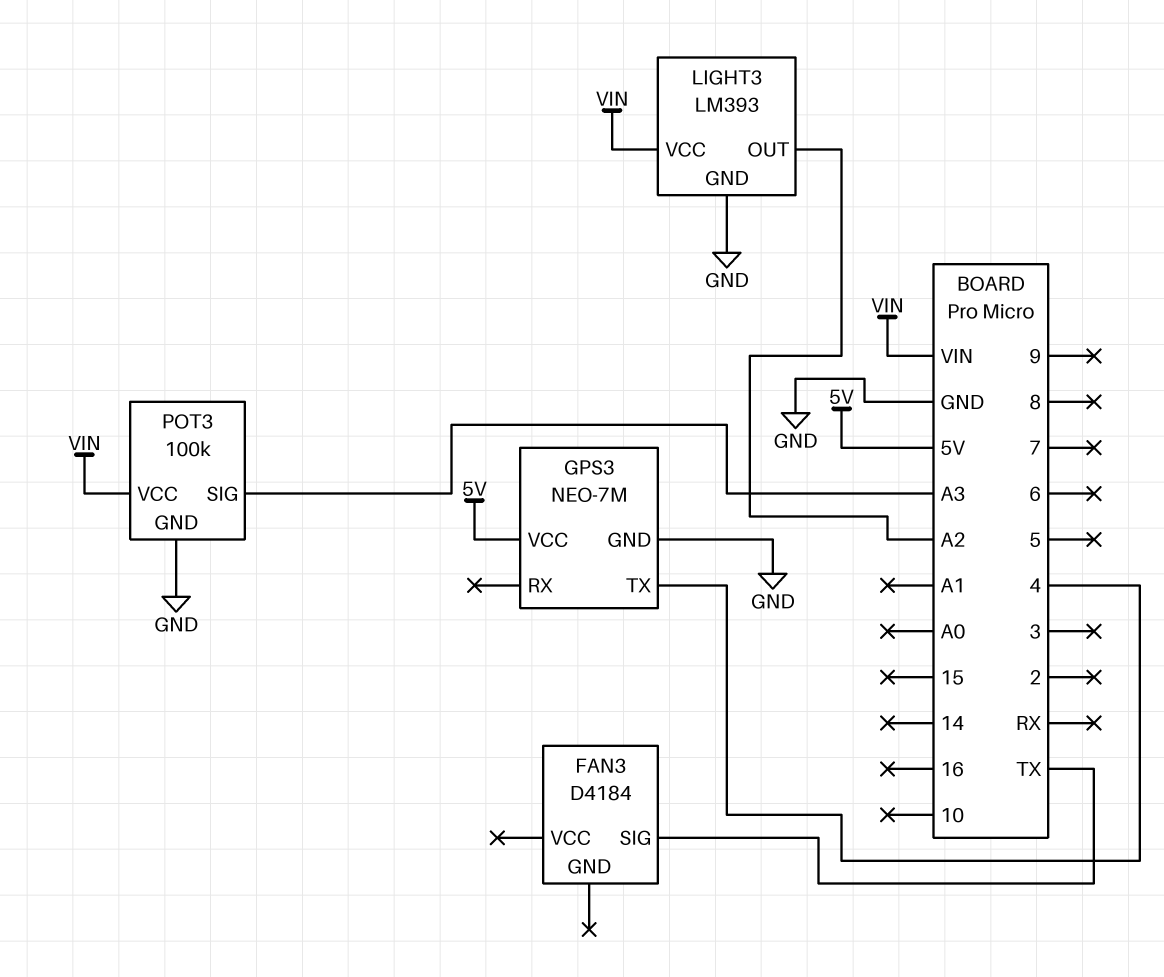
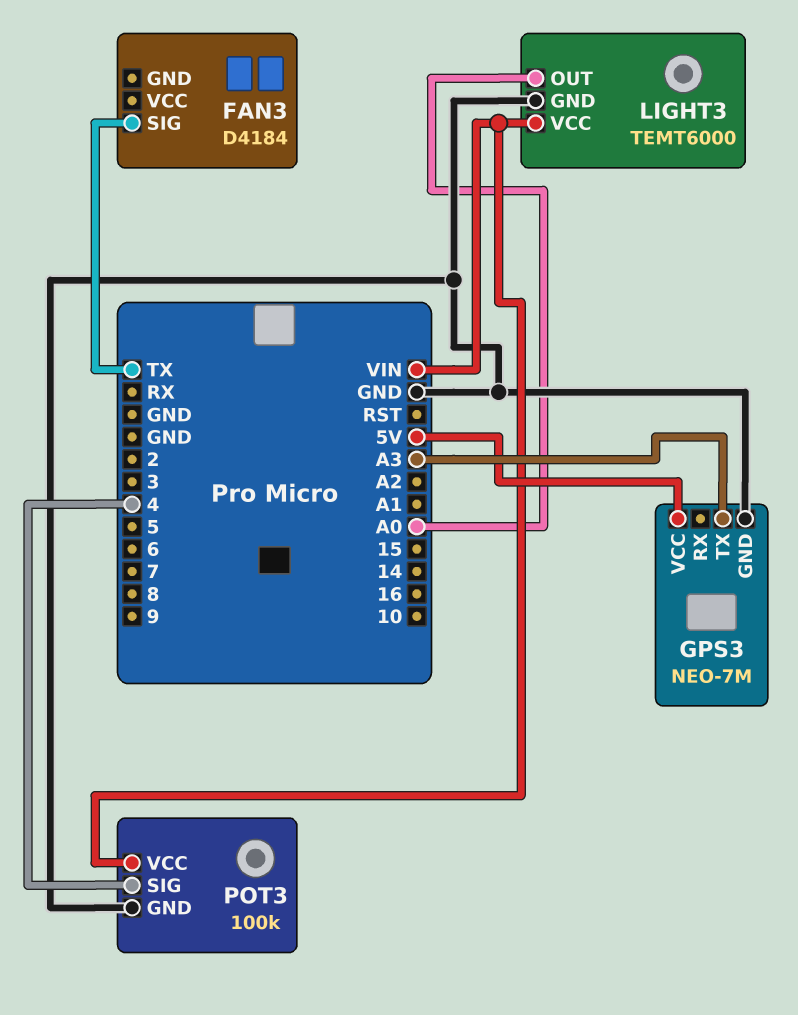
GPS3 pin TX: 4 -> A3
LIGHT3: LM393 -> TEMT6000
LIGHT3 pin OUT: A2 -> A0
POT3 pin SIG: A3 -> 4

